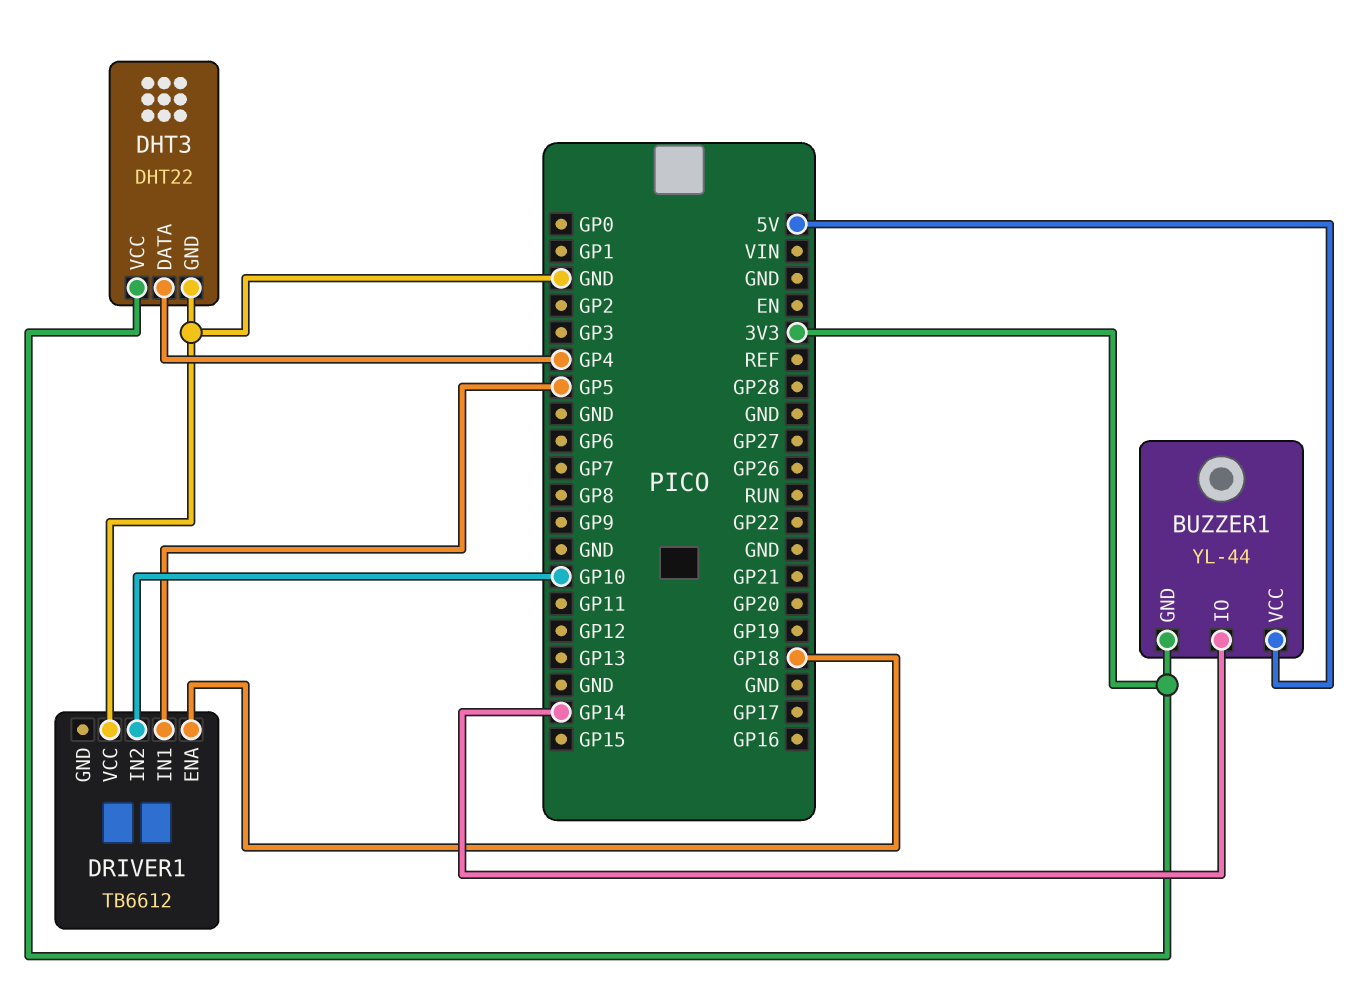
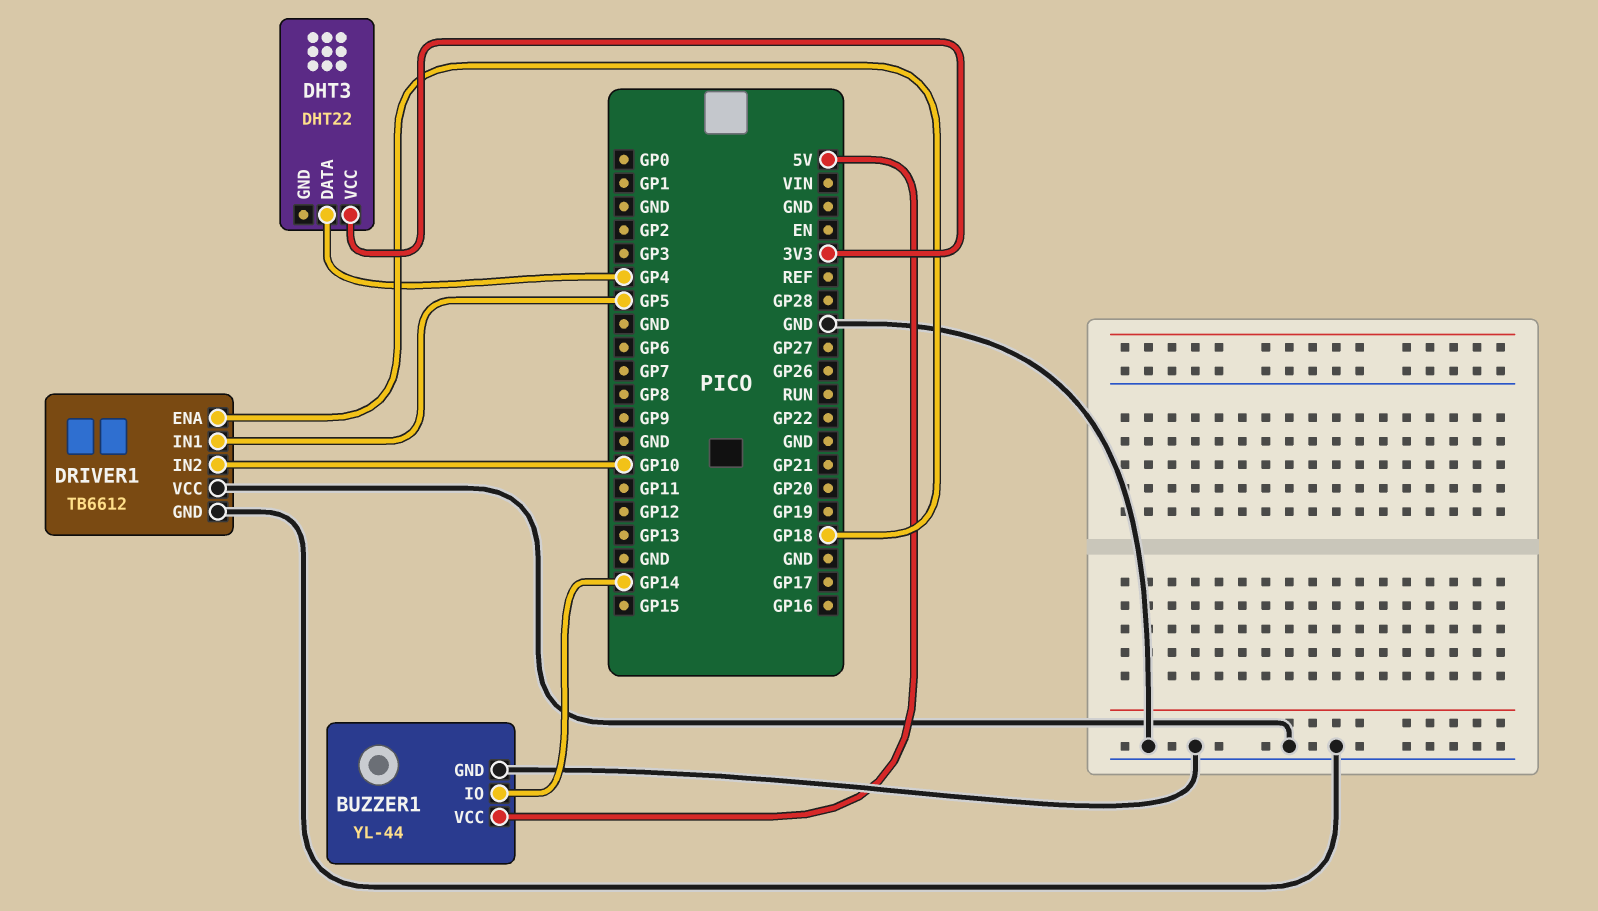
BUZZER1 pin GND: 3V3 -> GND
DHT3 pin GND: GND -> none
DRIVER1 pin GND: none -> GND

